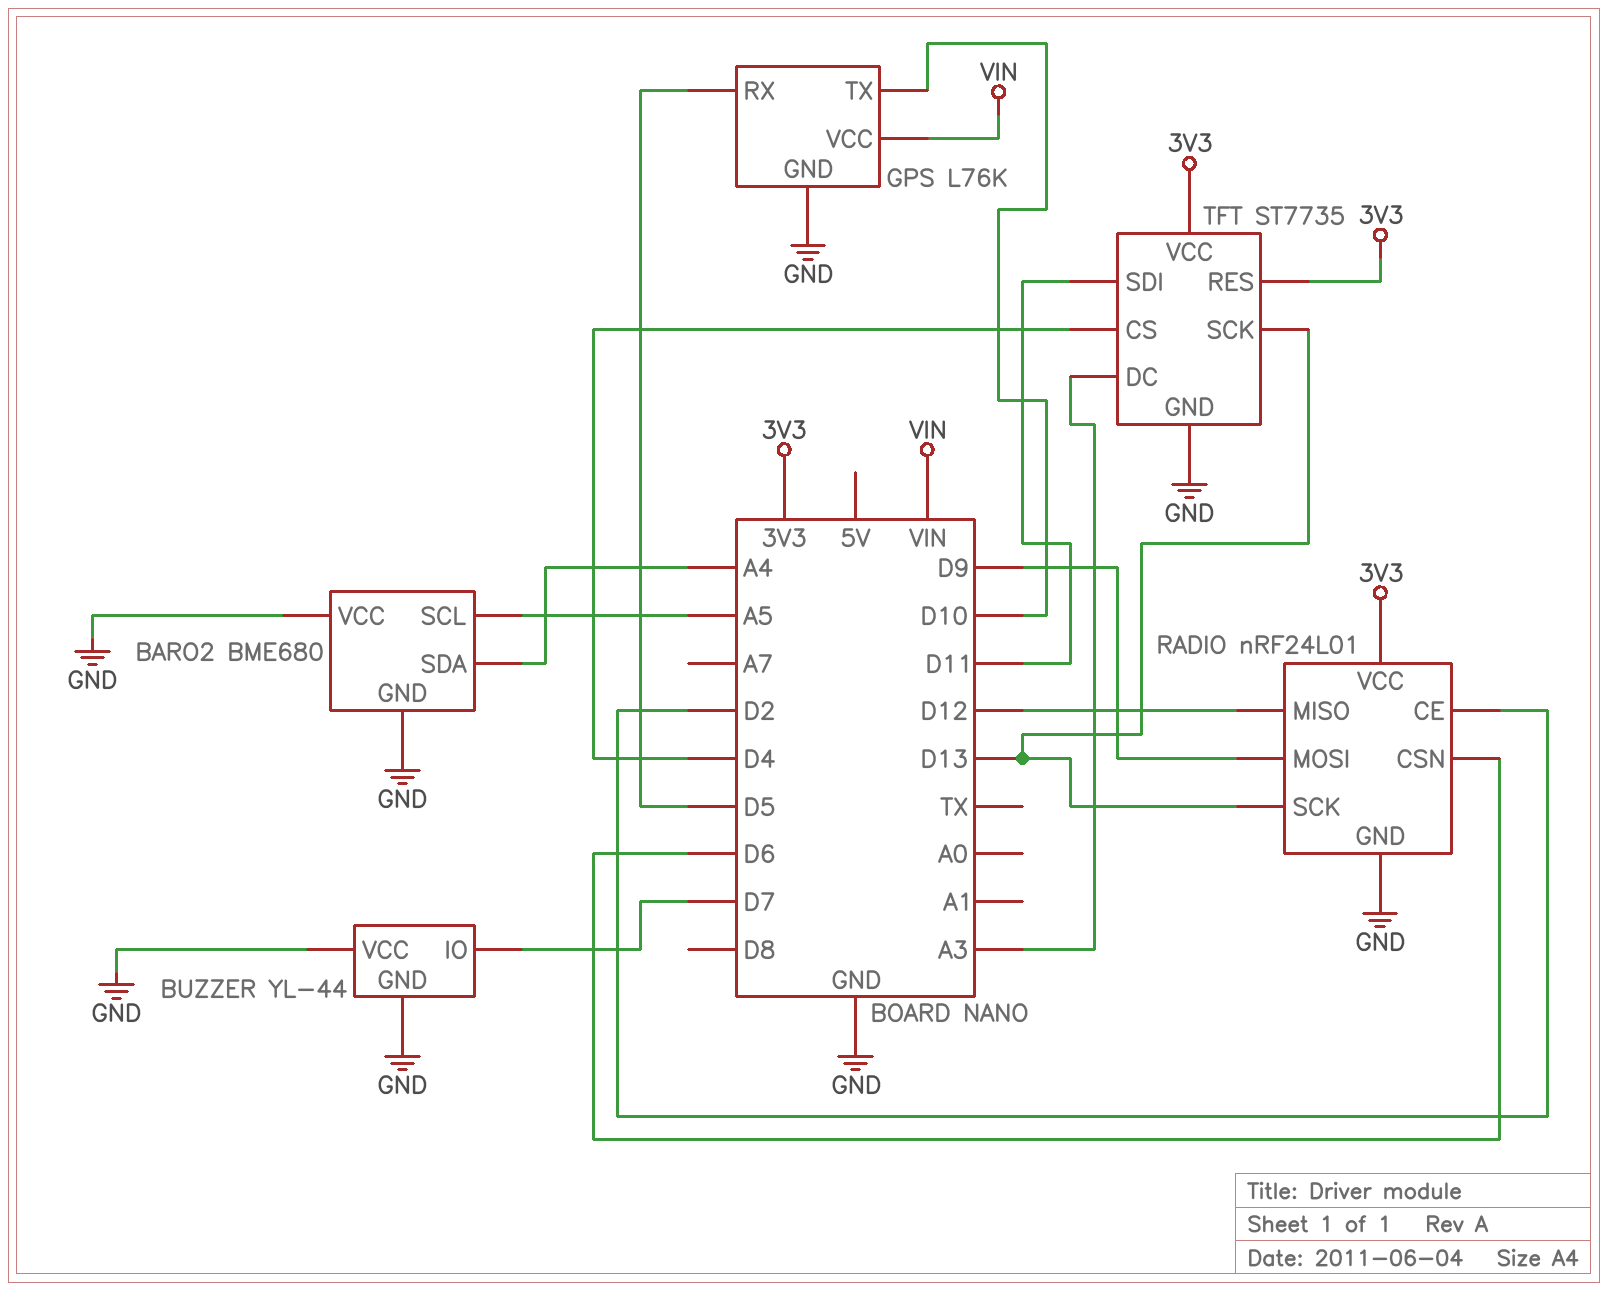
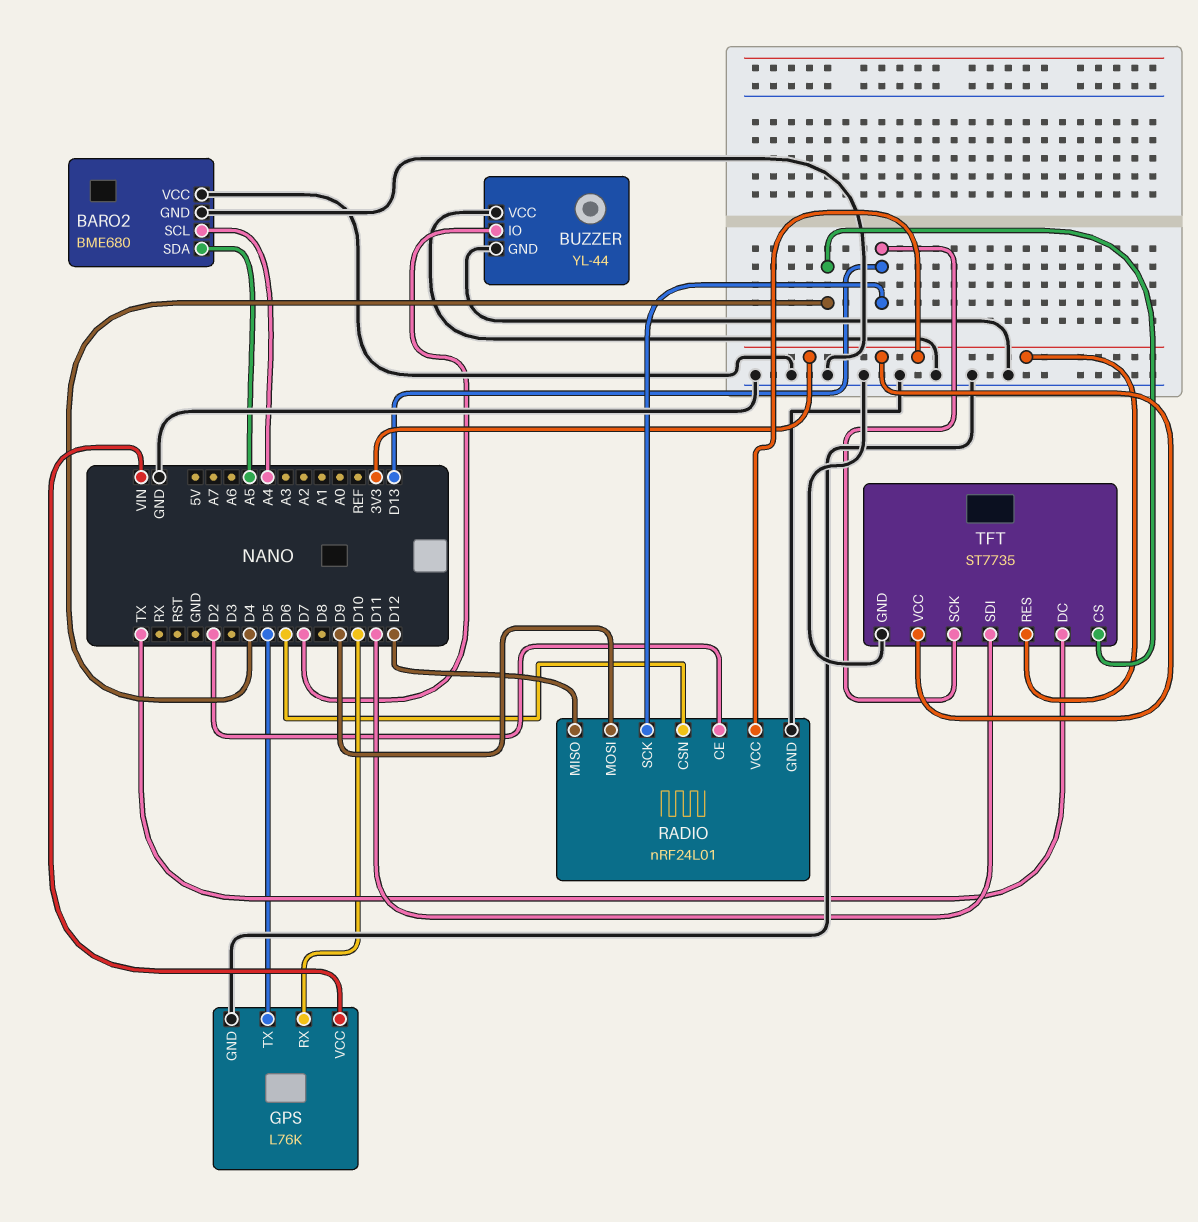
BARO2 pin SCL: A5 -> A4
BARO2 pin SDA: A4 -> A5
GPS pin RX: D5 -> D10
GPS pin TX: D10 -> D5
TFT pin DC: A3 -> TX

